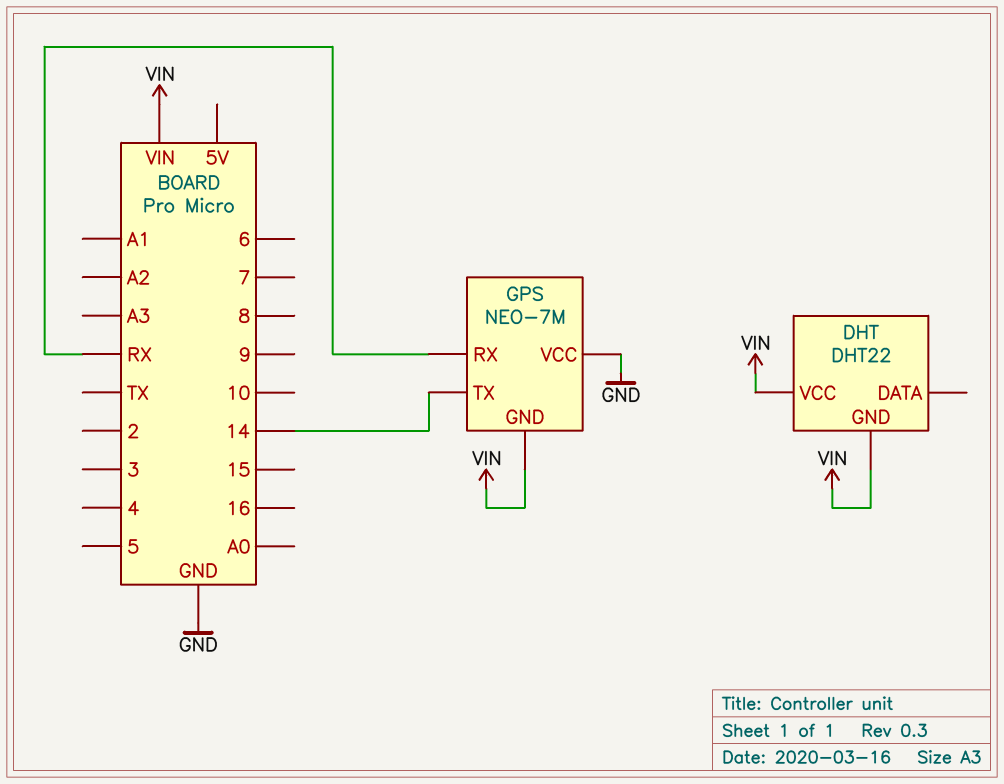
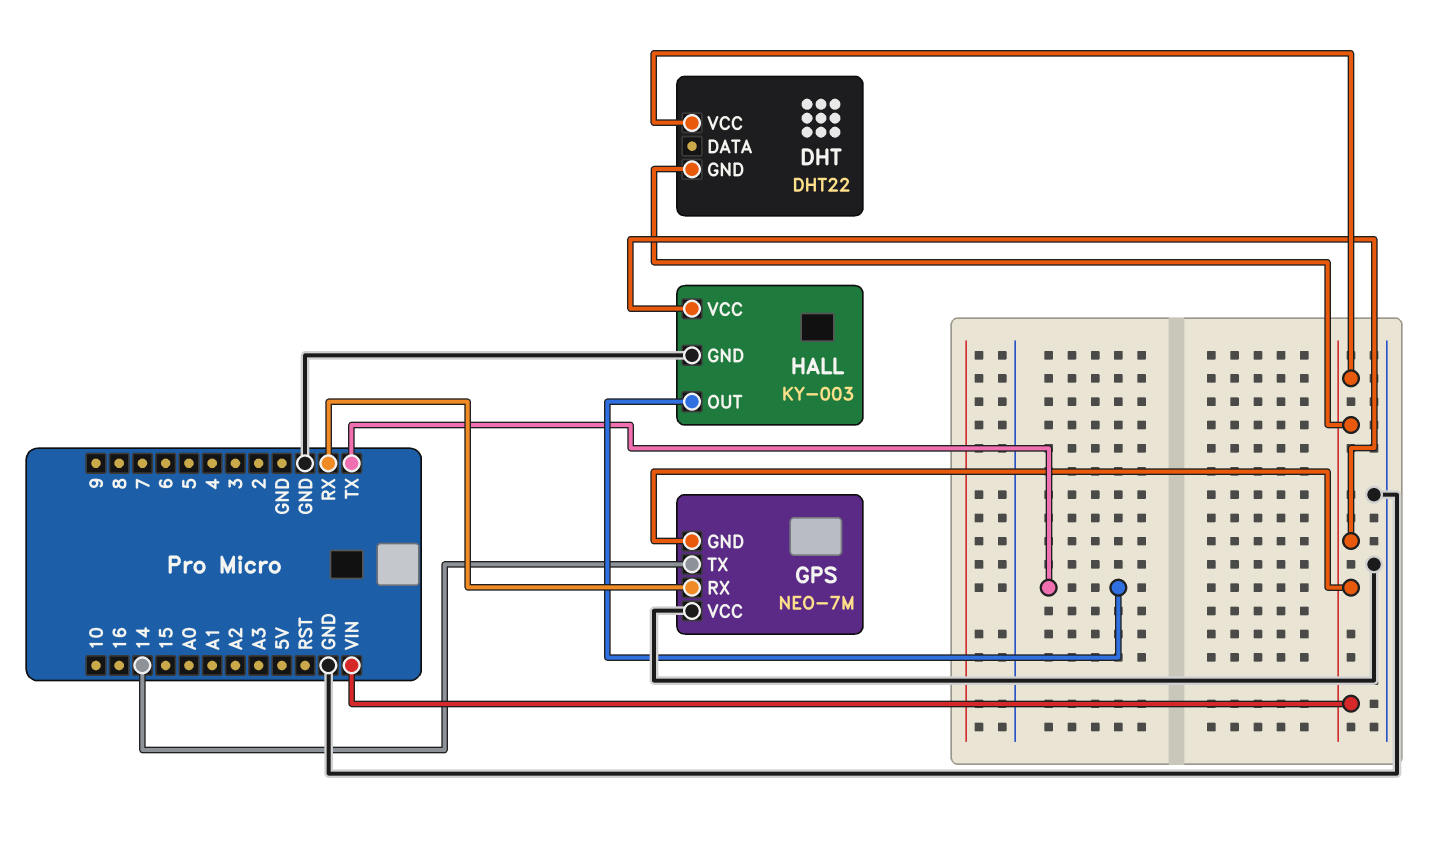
HALL: none -> KY-003
HALL pin GND: none -> GND
HALL pin OUT: none -> TX
HALL pin VCC: none -> VIN

